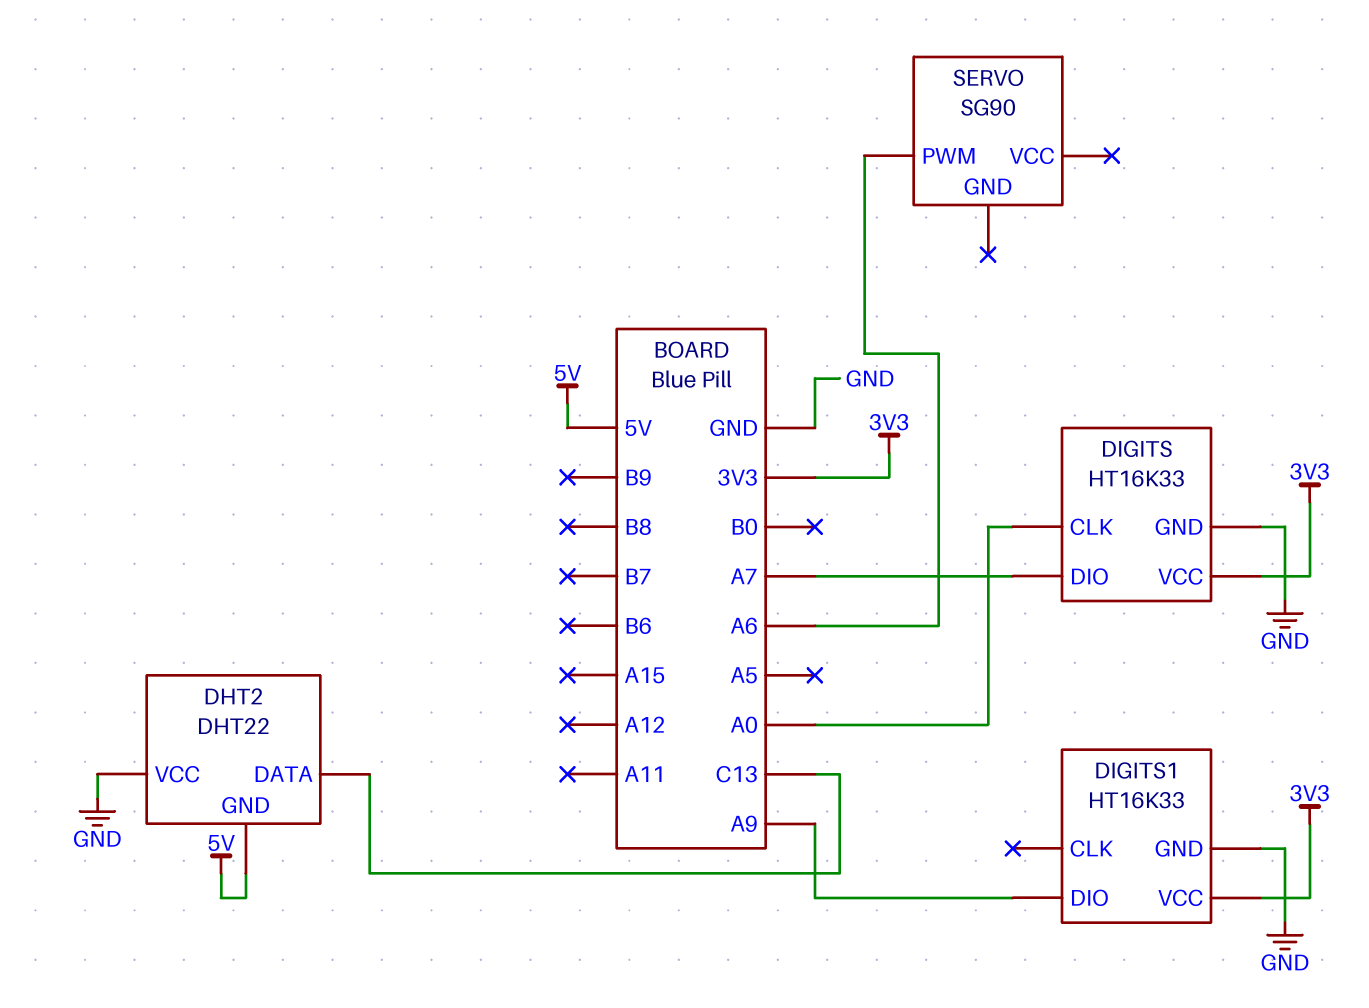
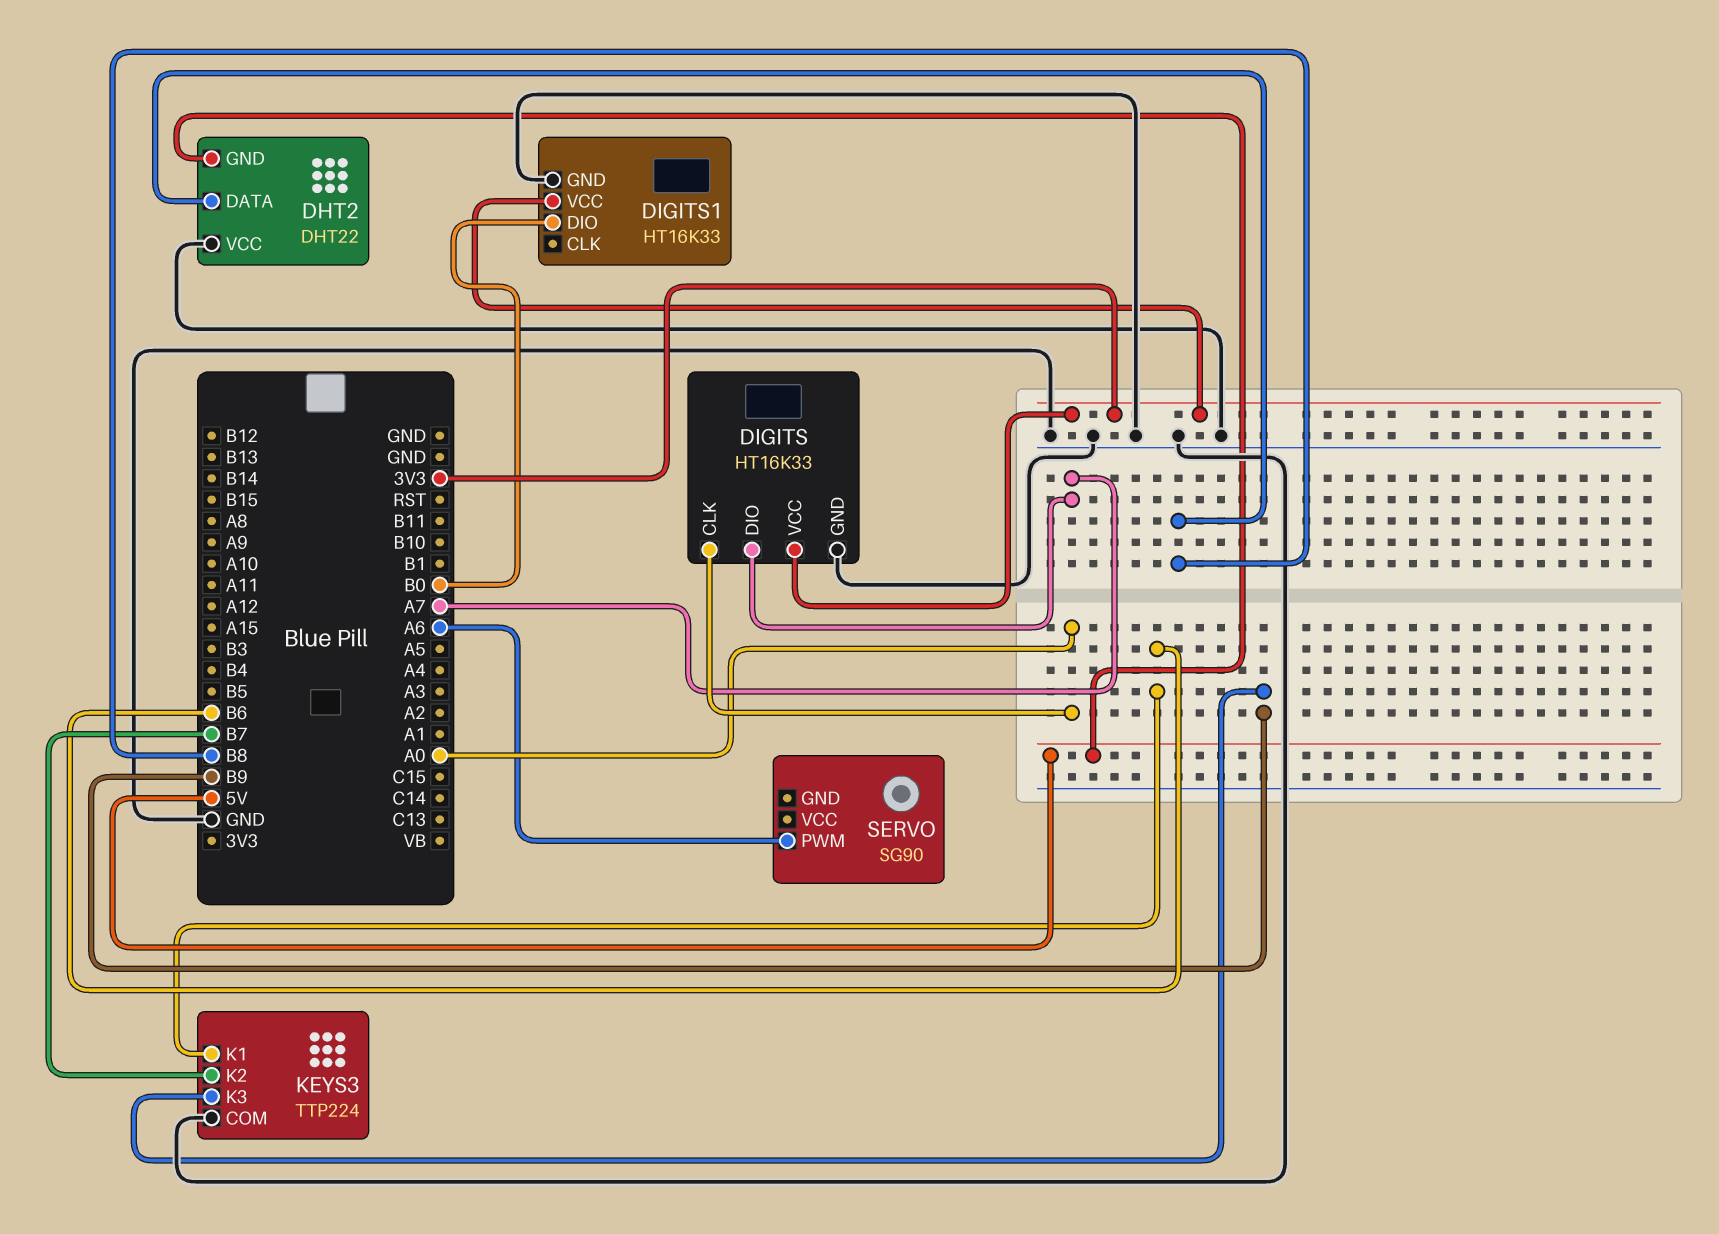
DHT2 pin DATA: C13 -> B8
DIGITS1 pin DIO: A9 -> B0
KEYS3: none -> TTP224
KEYS3 pin COM: none -> GND
KEYS3 pin K1: none -> B6
KEYS3 pin K2: none -> B7
KEYS3 pin K3: none -> B9

